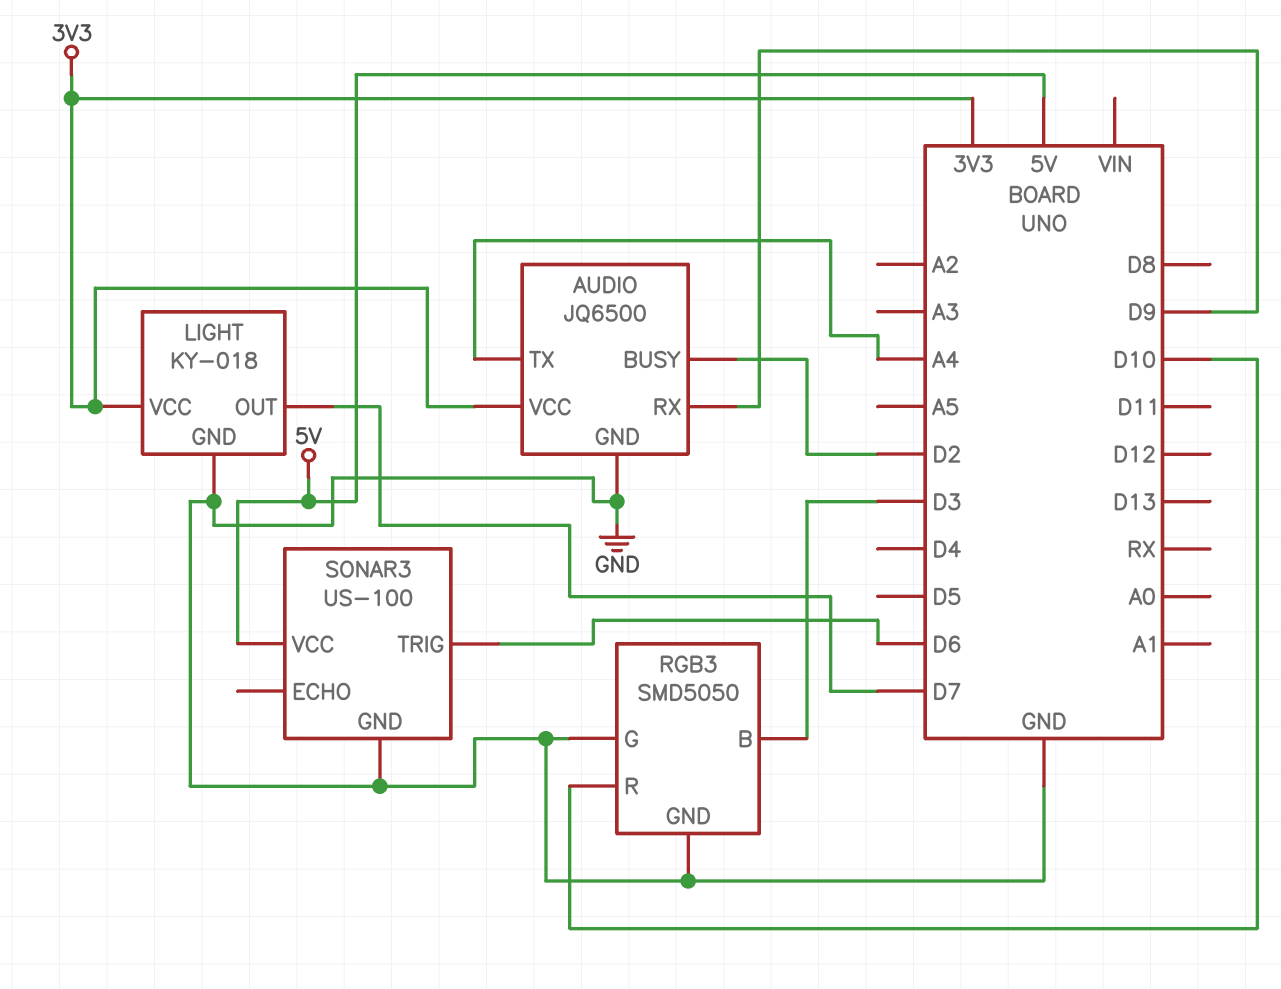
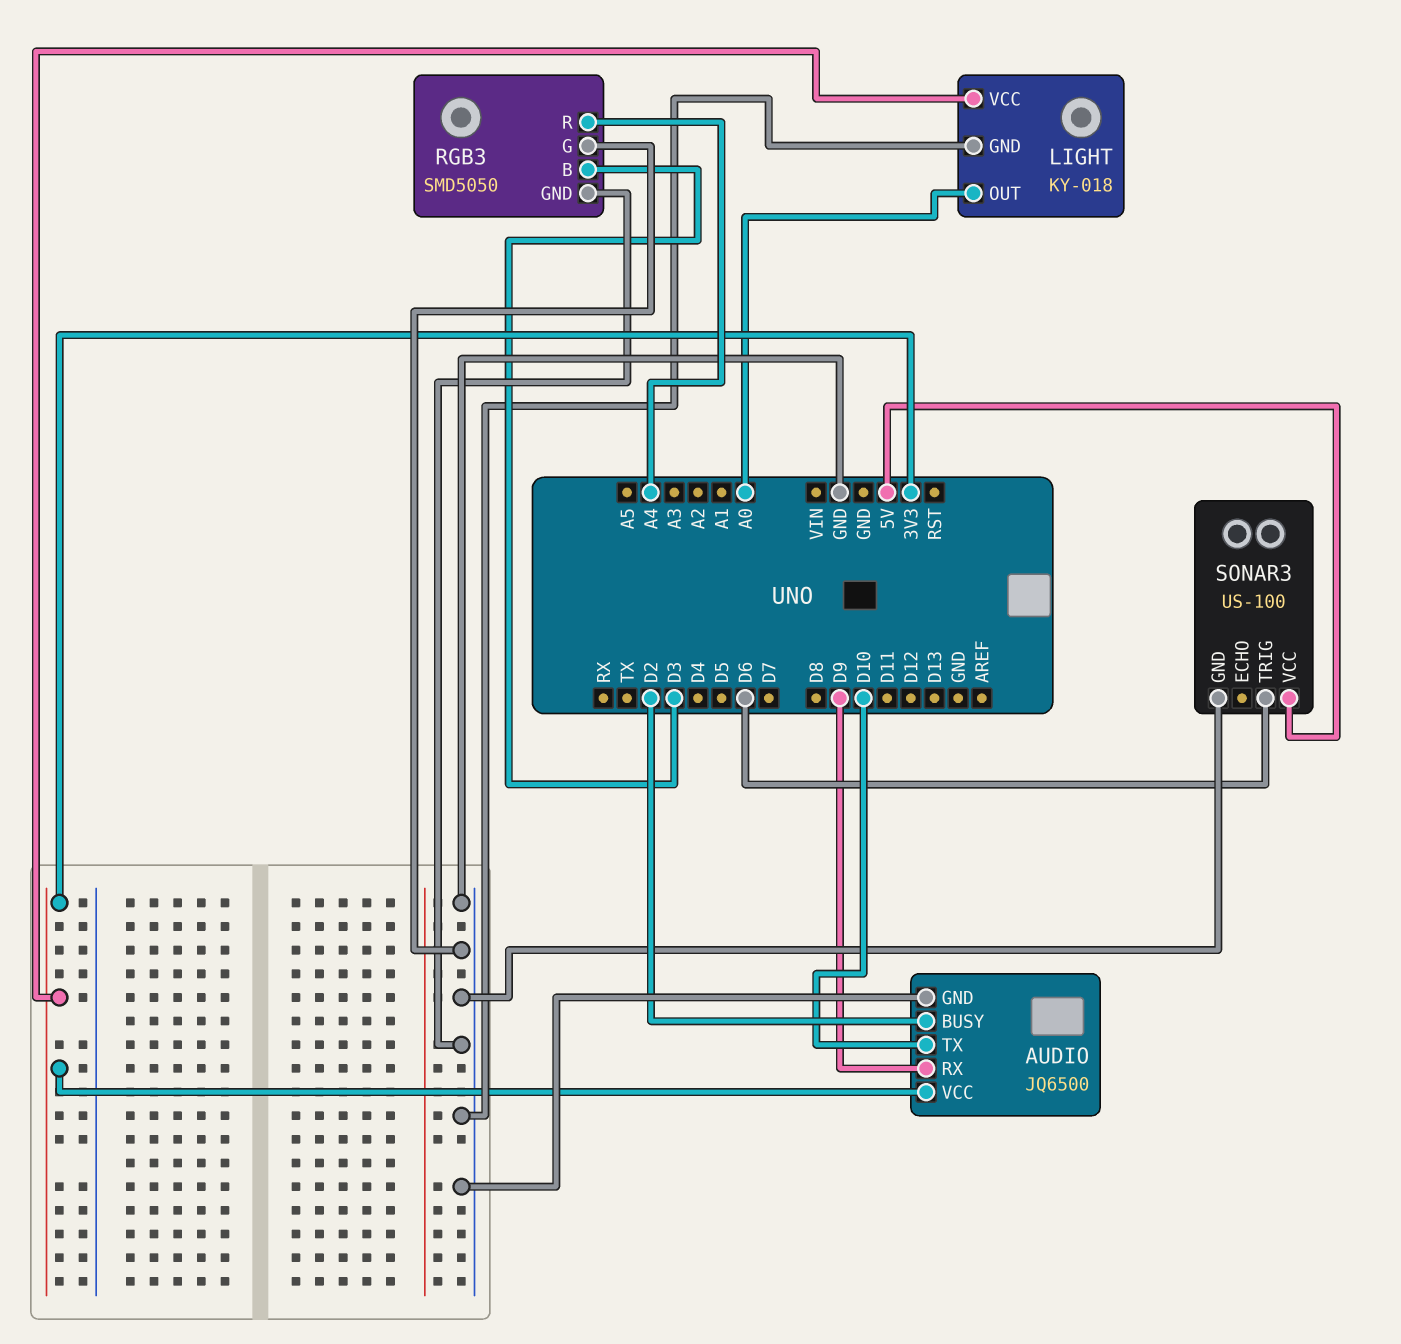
AUDIO pin TX: A4 -> D10
LIGHT pin OUT: D7 -> A0
RGB3 pin R: D10 -> A4

